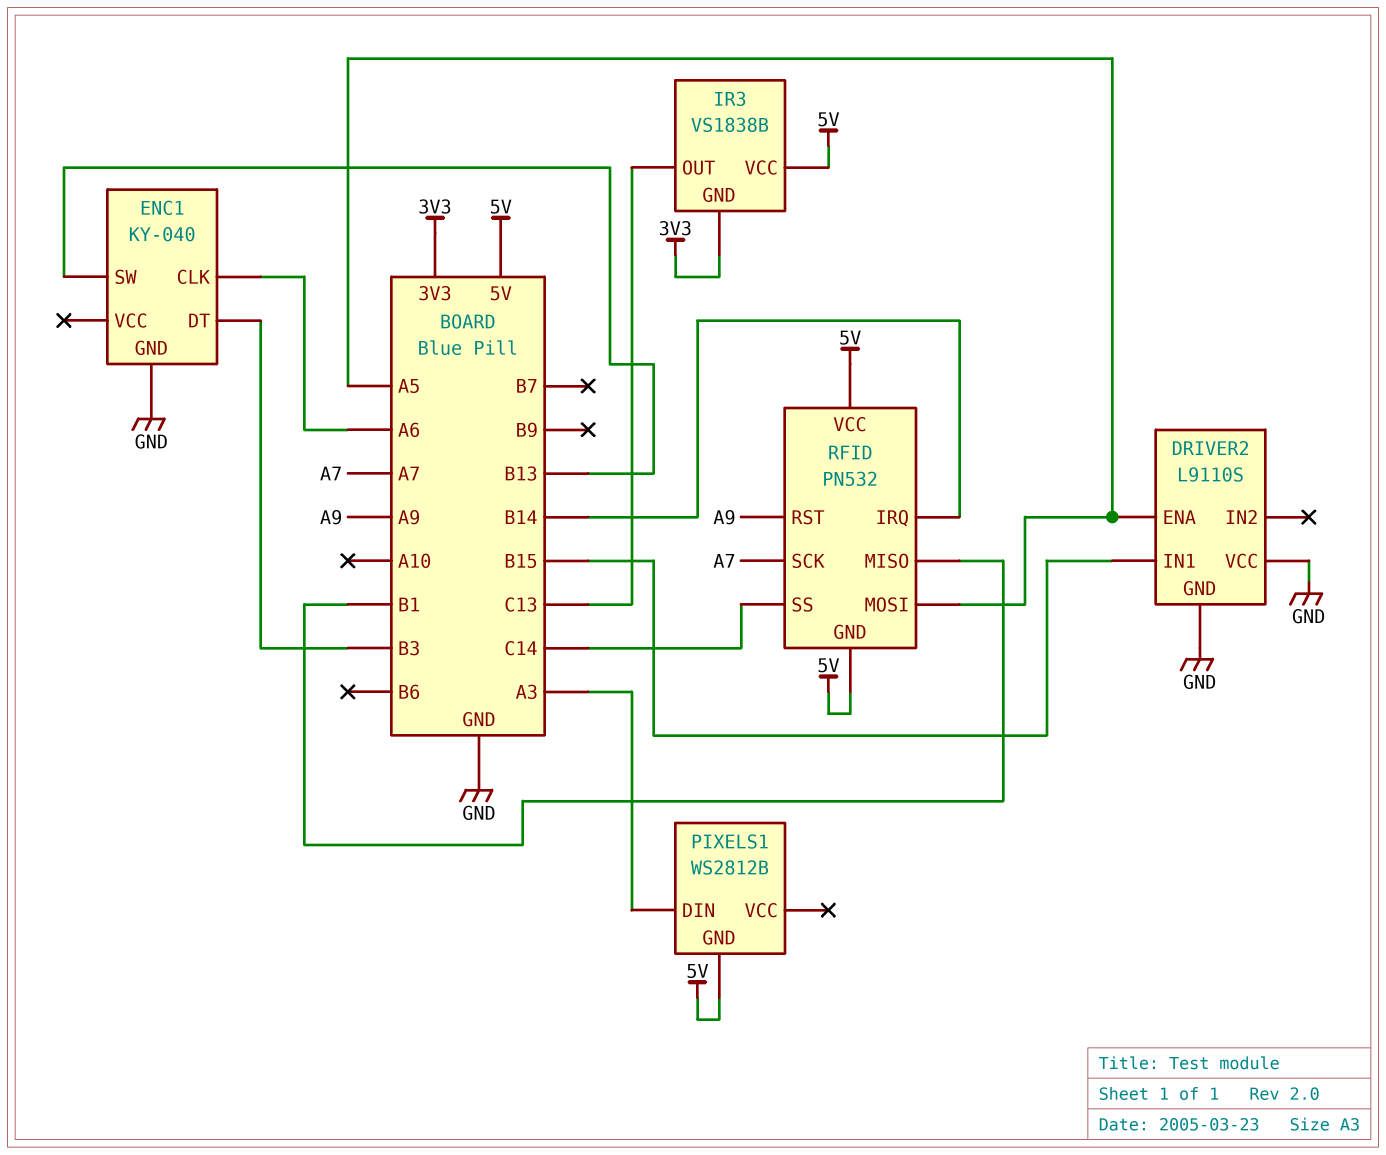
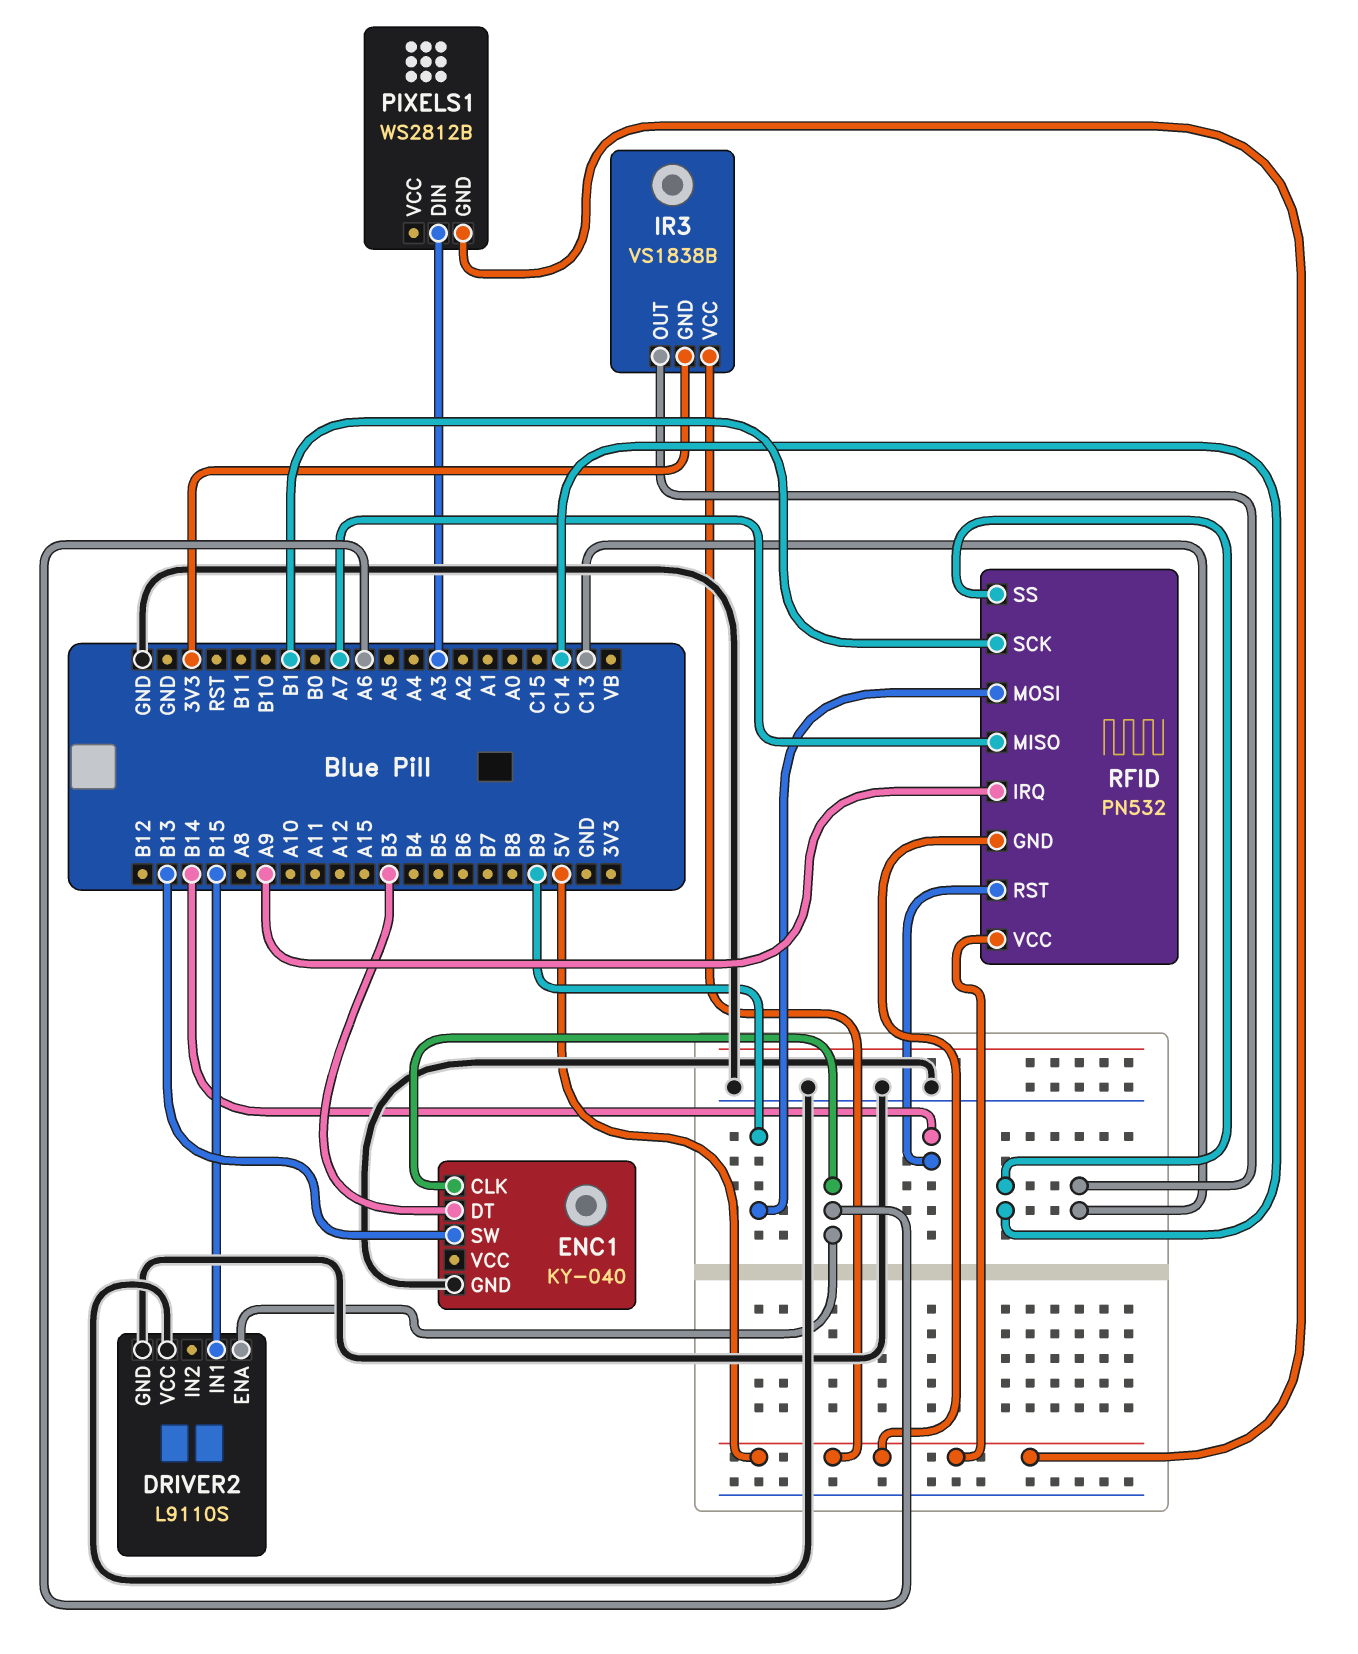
DRIVER2 pin ENA: A5 -> A6
RFID pin IRQ: B14 -> A9
RFID pin MISO: B1 -> A7
RFID pin MOSI: A5 -> B9
RFID pin RST: A9 -> B14
RFID pin SCK: A7 -> B1

